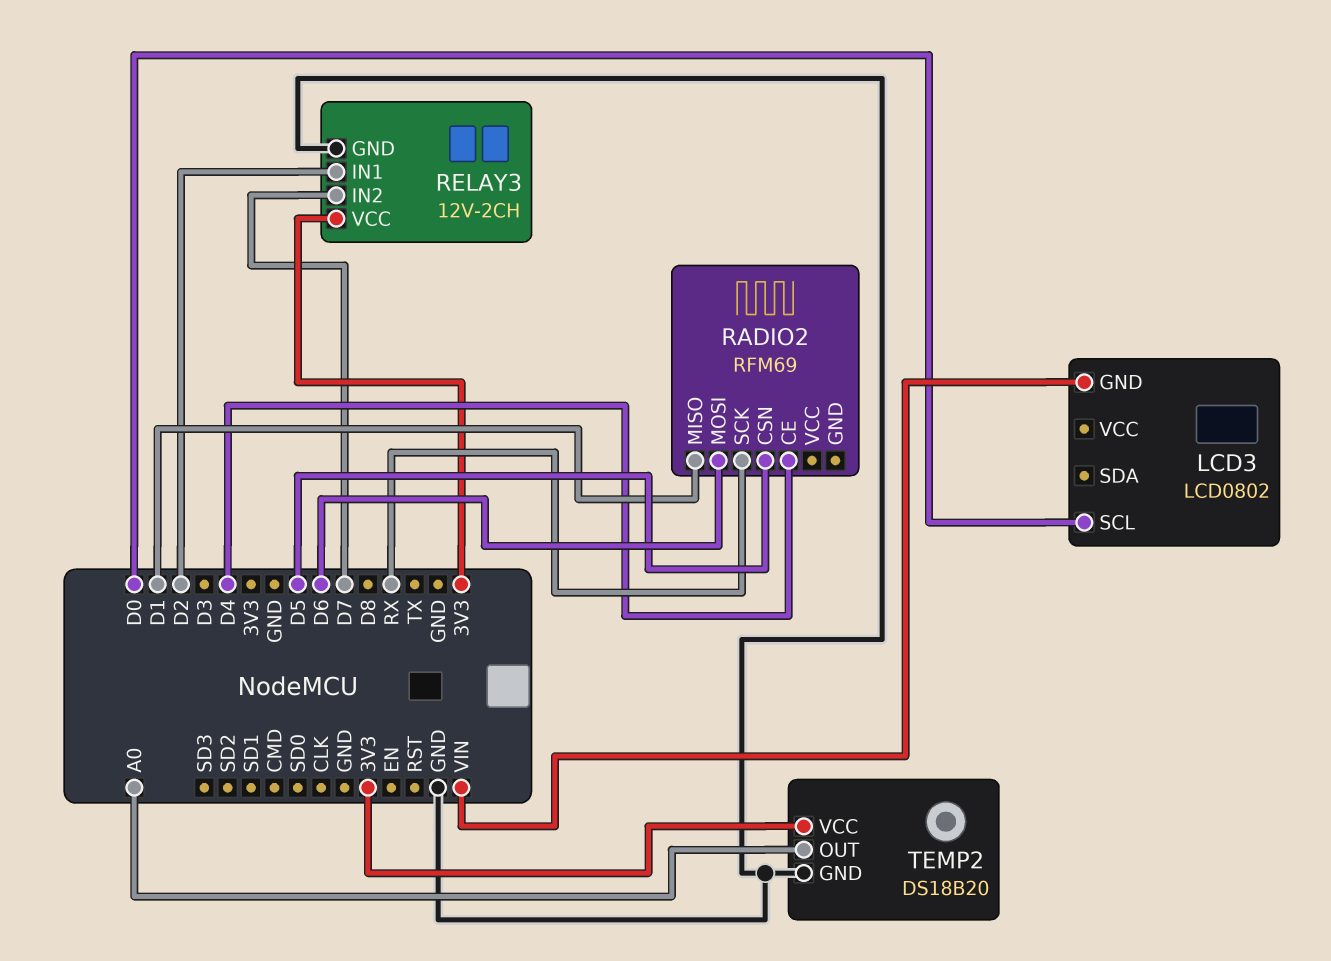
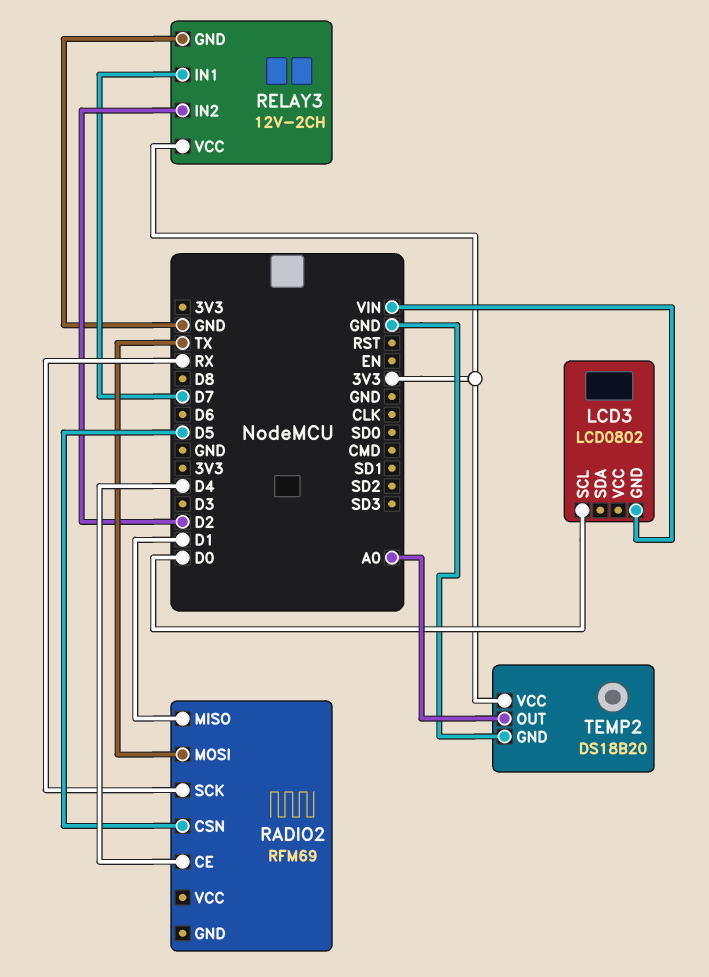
RADIO2 pin MOSI: D6 -> TX
RELAY3 pin IN1: D2 -> D7
RELAY3 pin IN2: D7 -> D2

